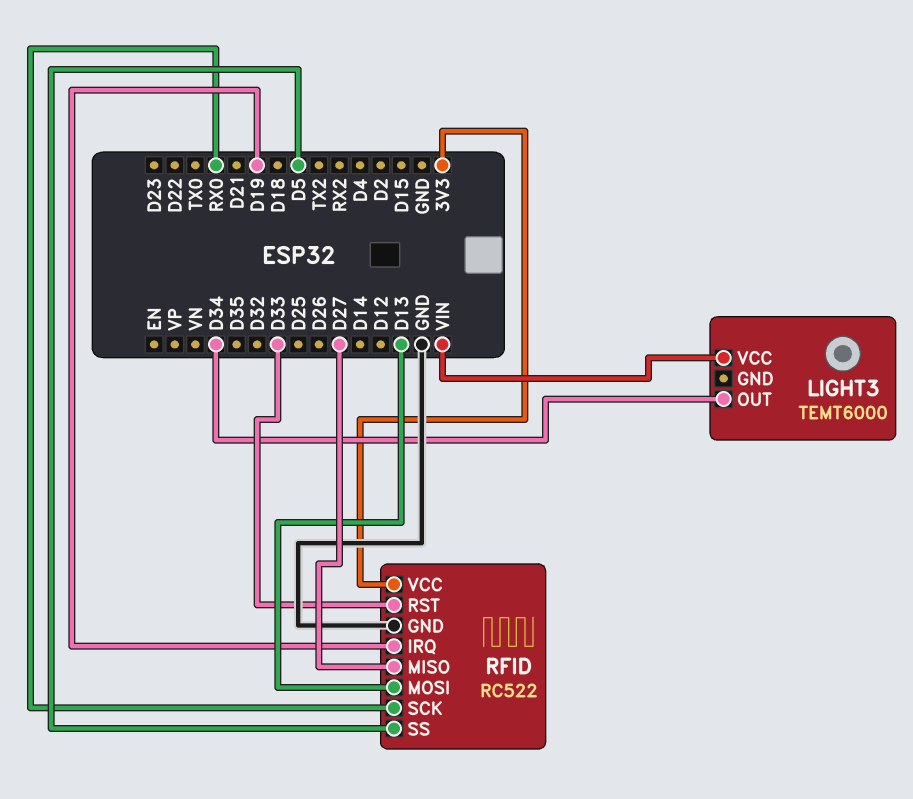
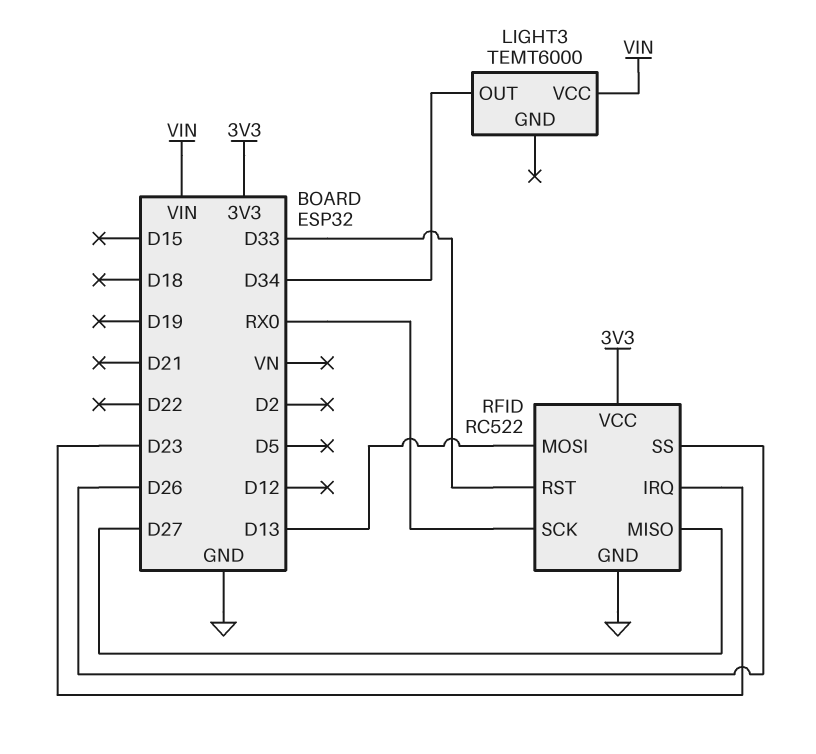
RFID pin IRQ: D19 -> D23
RFID pin SS: D5 -> D26

